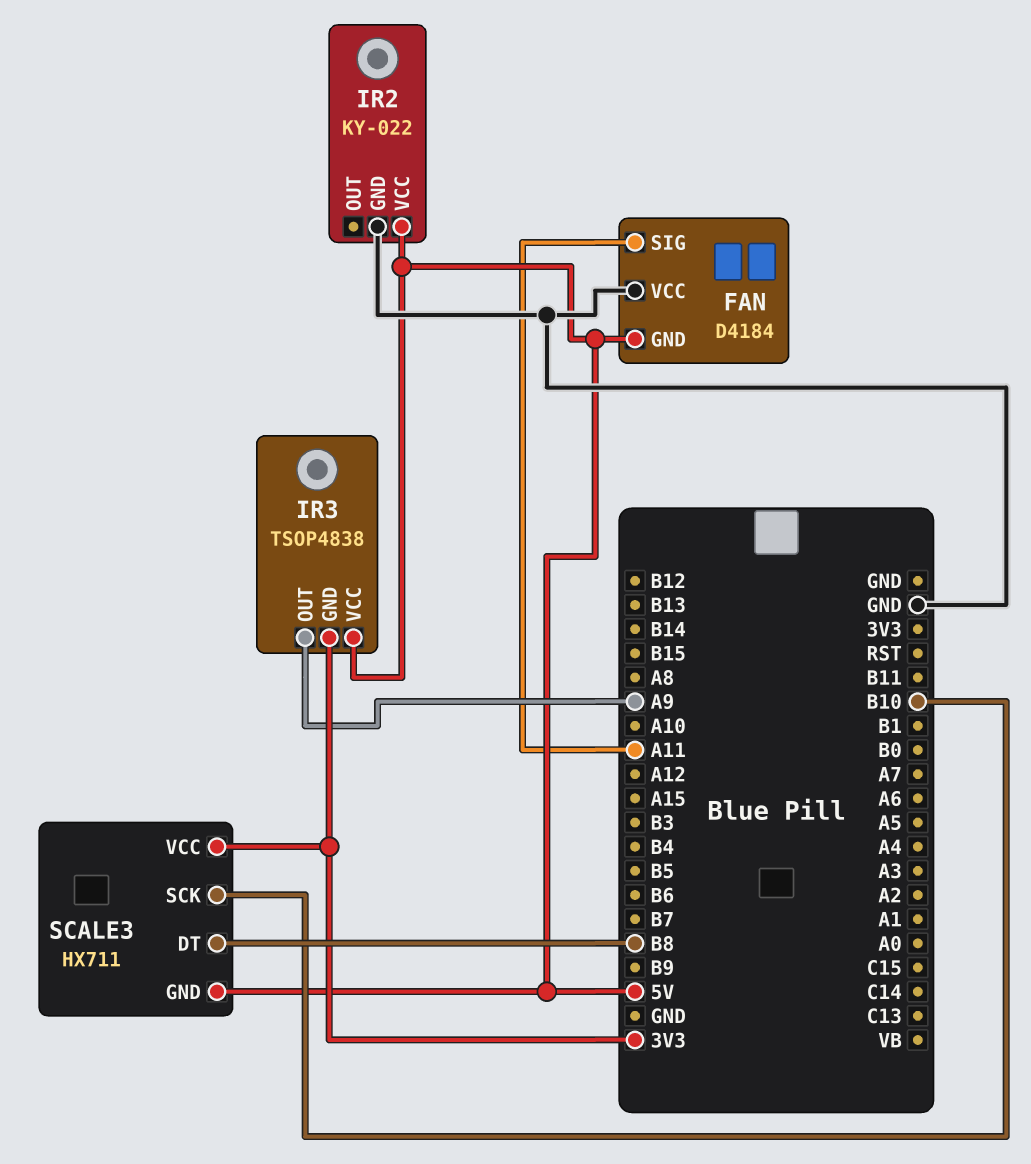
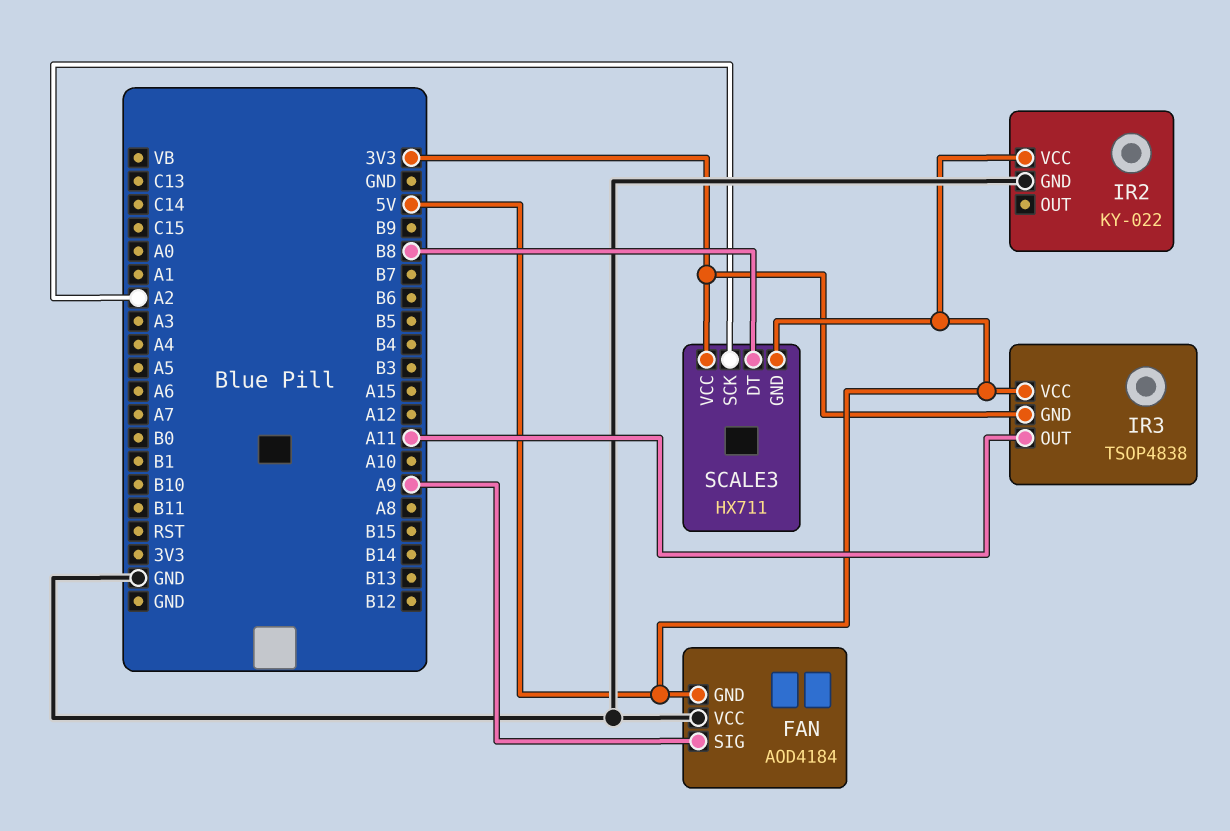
FAN: D4184 -> AOD4184
FAN pin SIG: A11 -> A9
IR3 pin OUT: A9 -> A11
SCALE3 pin SCK: B10 -> A2

